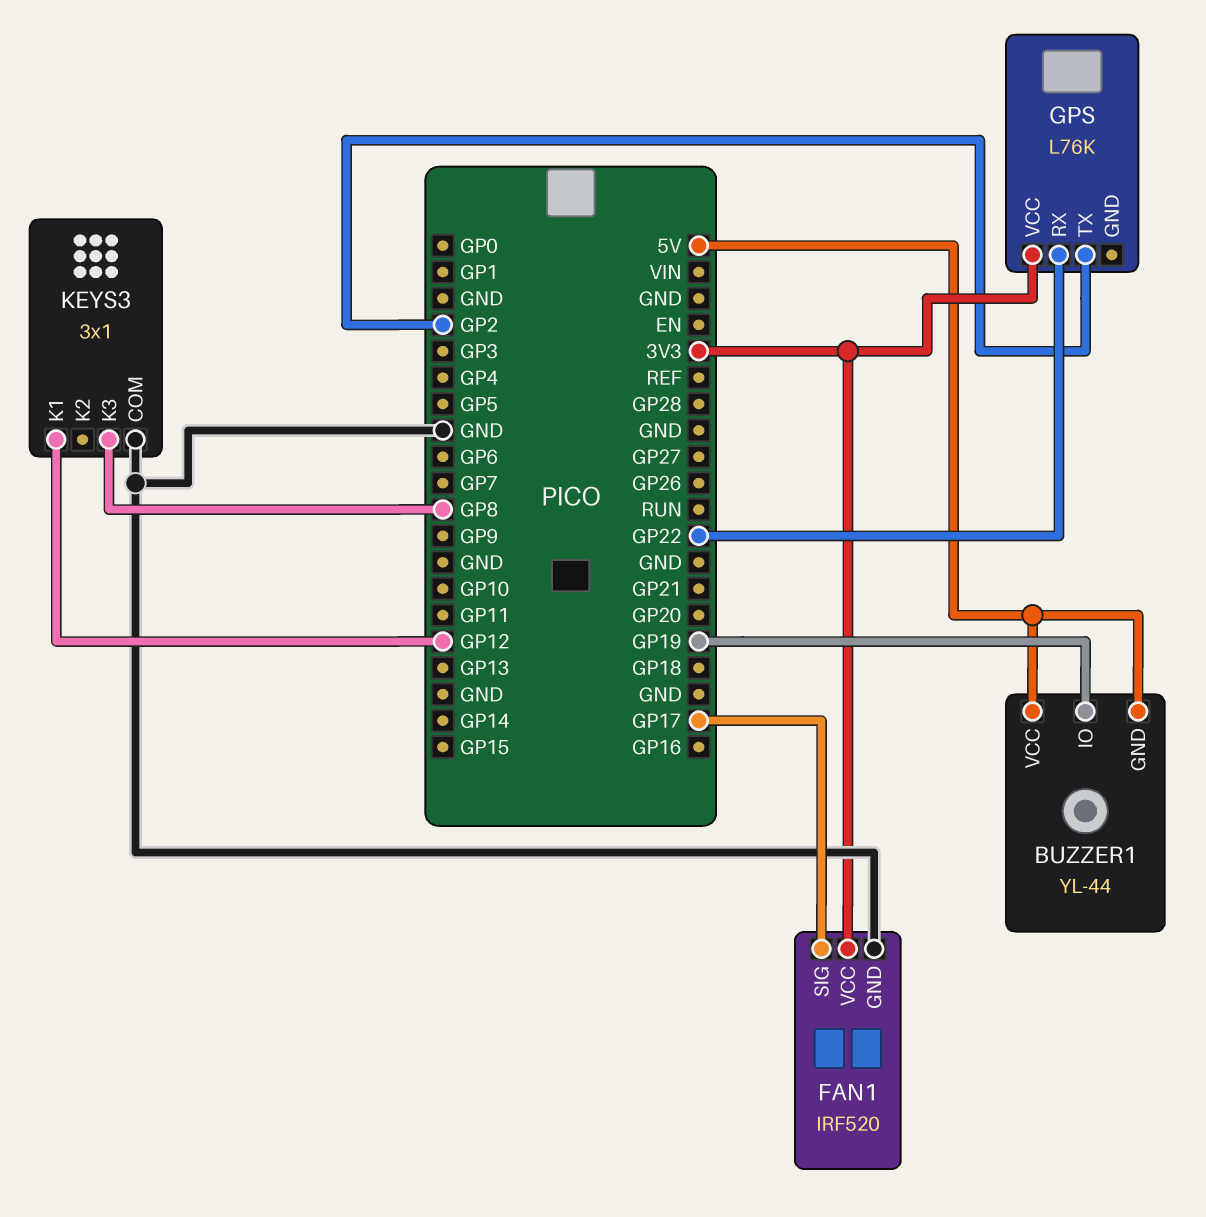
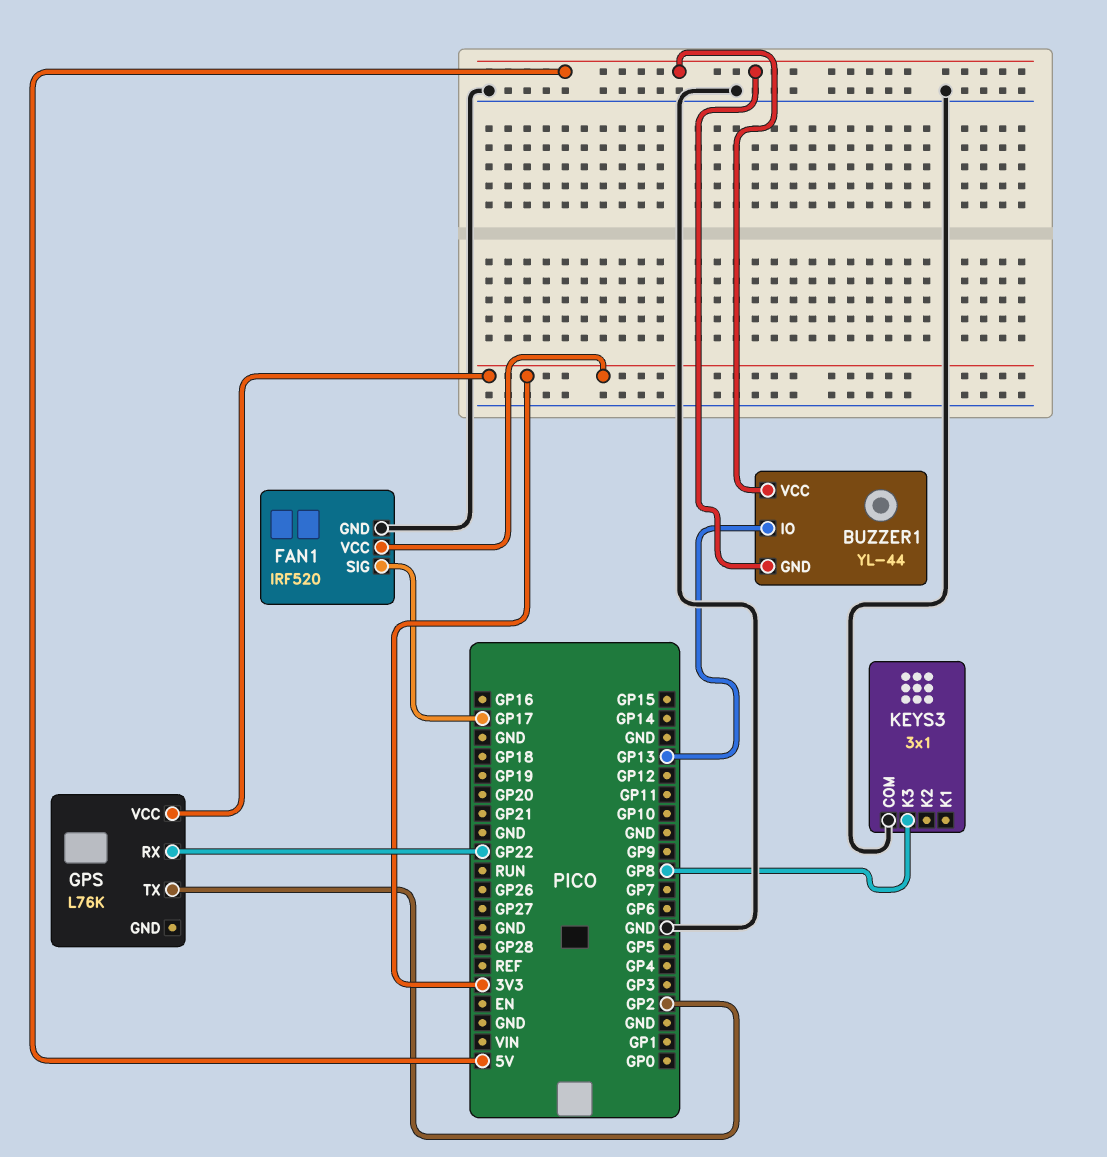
BUZZER1 pin IO: GP19 -> GP13
KEYS3 pin K1: GP12 -> none

